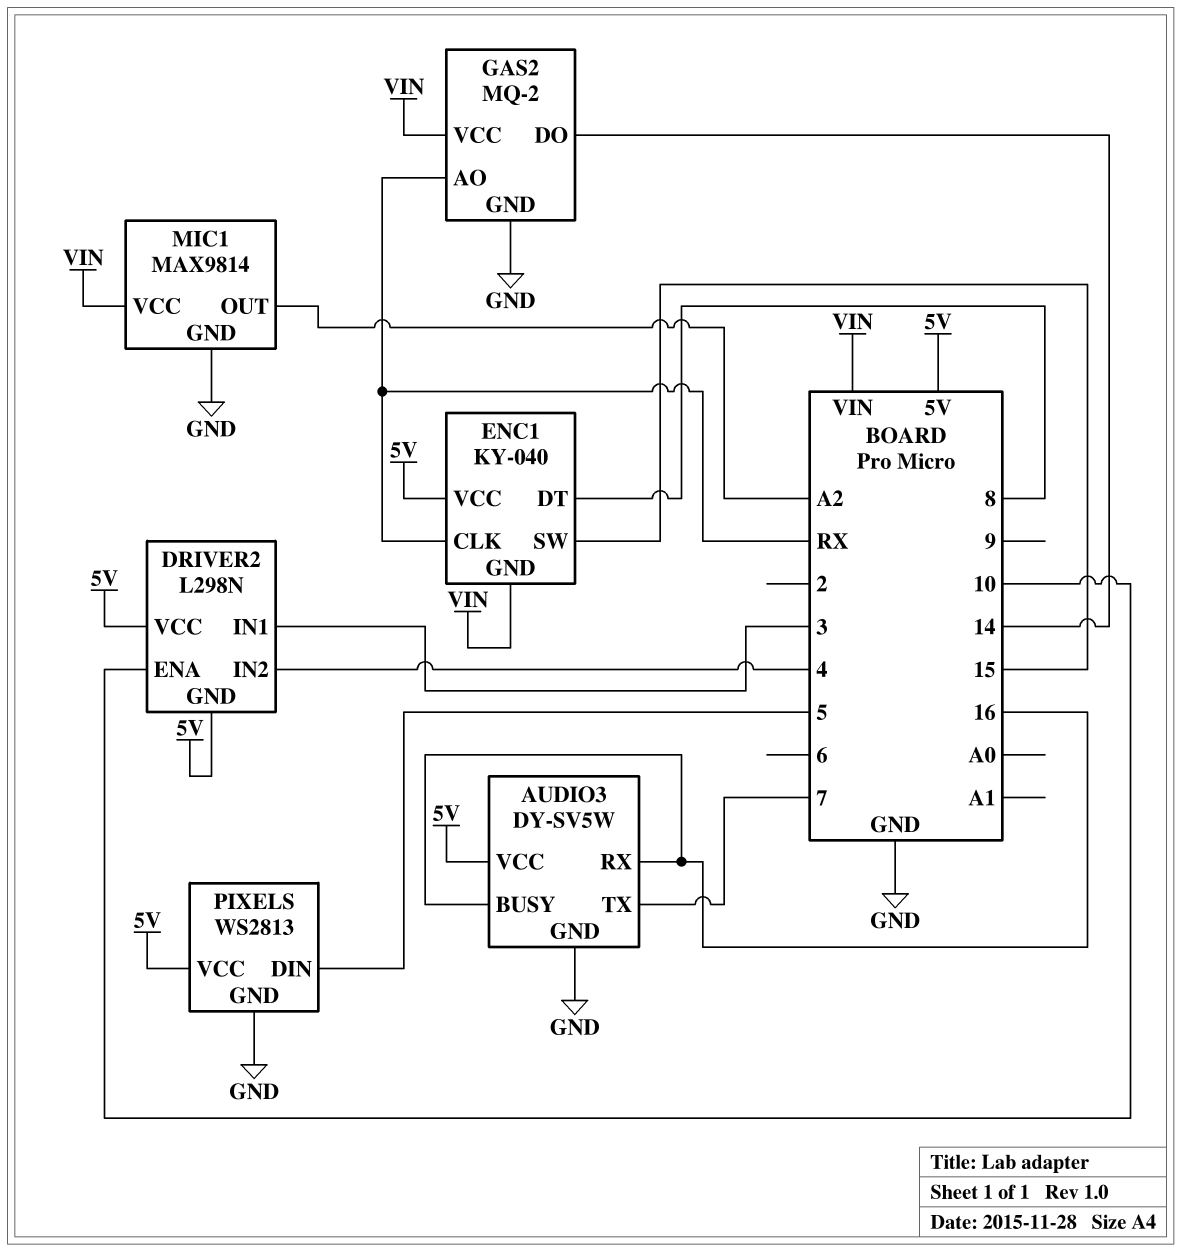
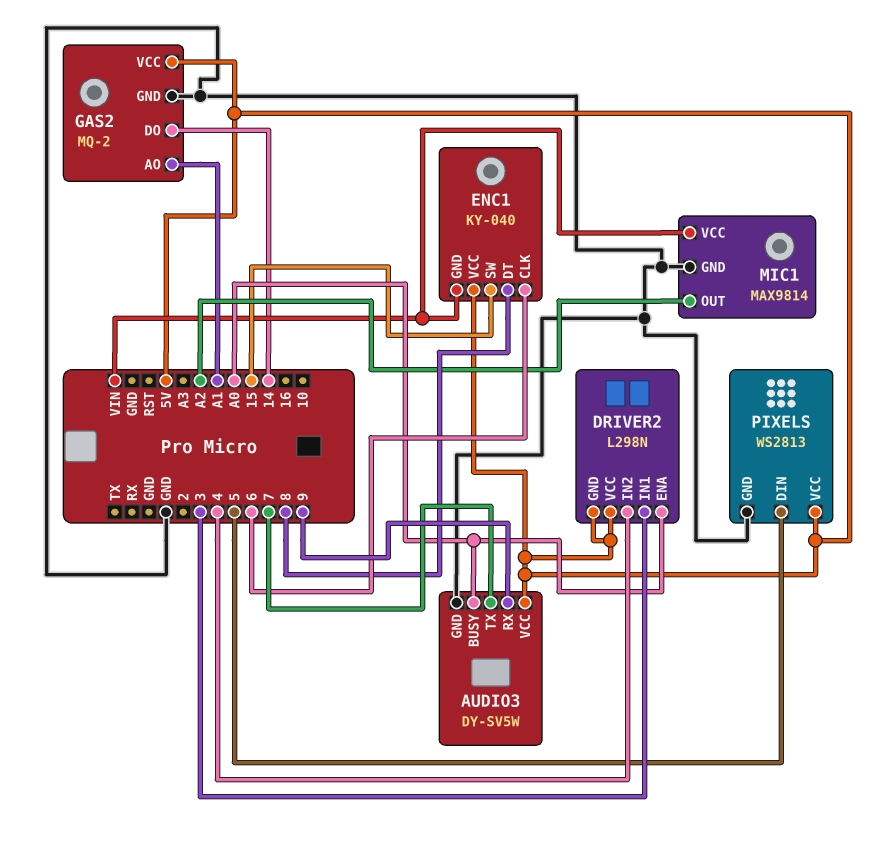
AUDIO3 pin BUSY: 16 -> A0
AUDIO3 pin RX: 16 -> 9
DRIVER2 pin ENA: 10 -> A0
ENC1 pin CLK: RX -> 6
GAS2 pin AO: RX -> A1
GAS2 pin VCC: VIN -> 5V

